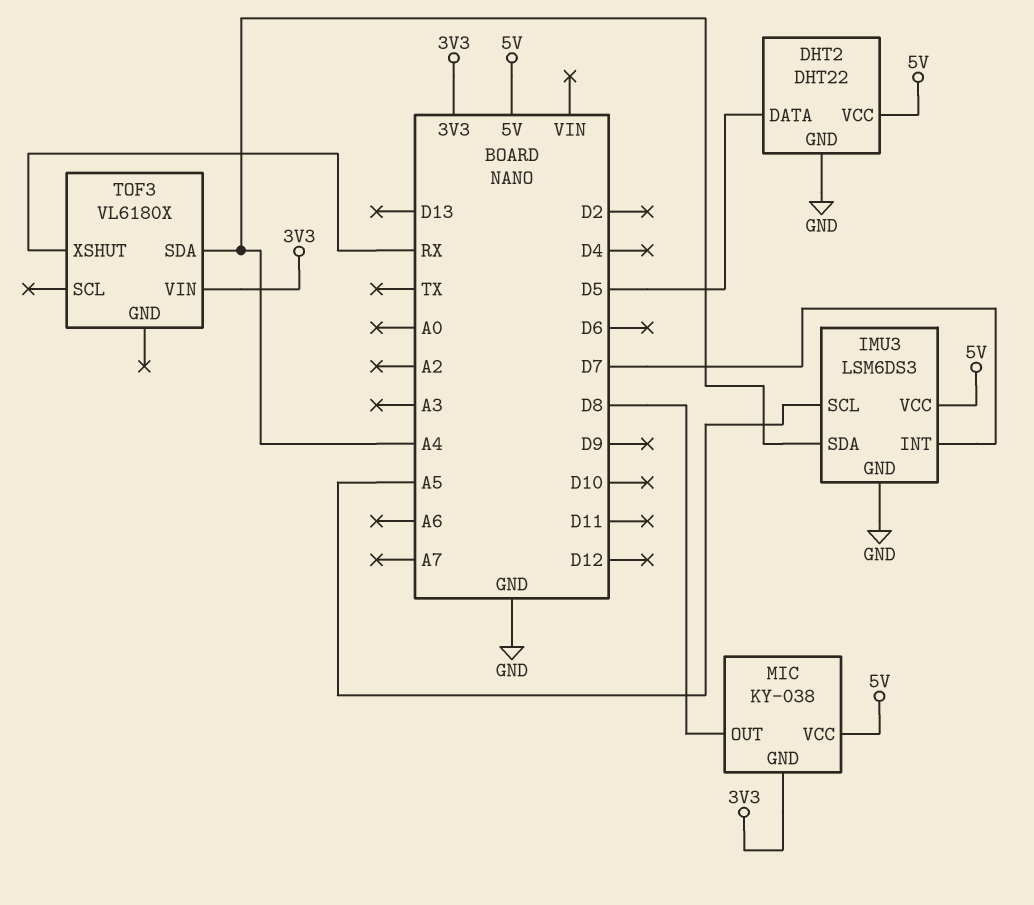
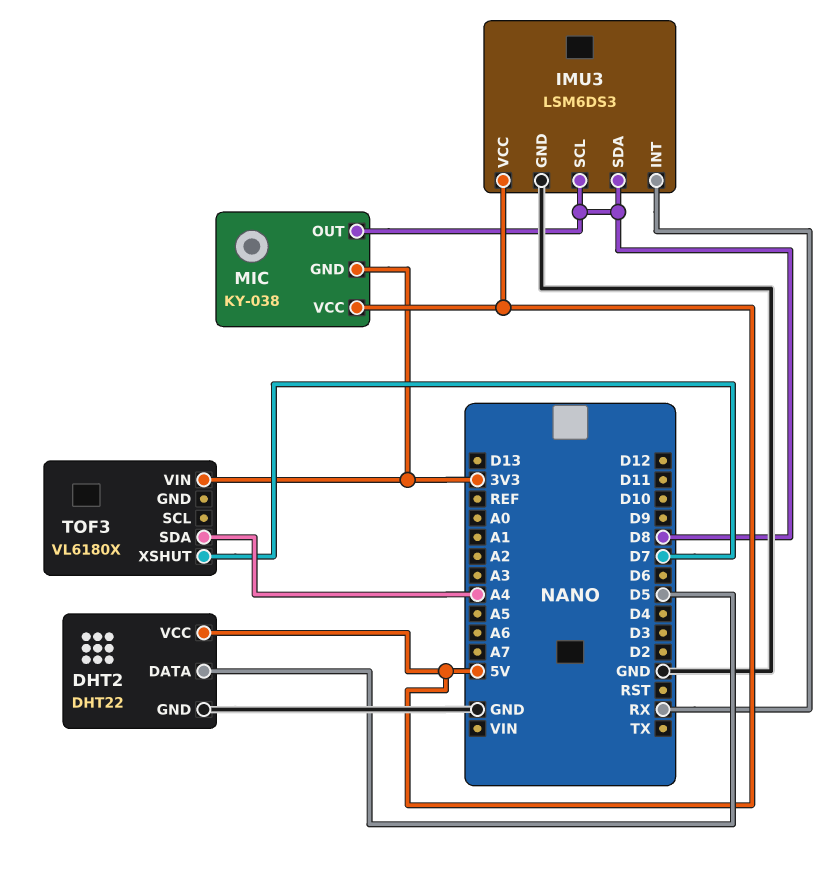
IMU3 pin INT: D7 -> RX
IMU3 pin SCL: A5 -> D8
IMU3 pin SDA: A4 -> D8
TOF3 pin XSHUT: RX -> D7

